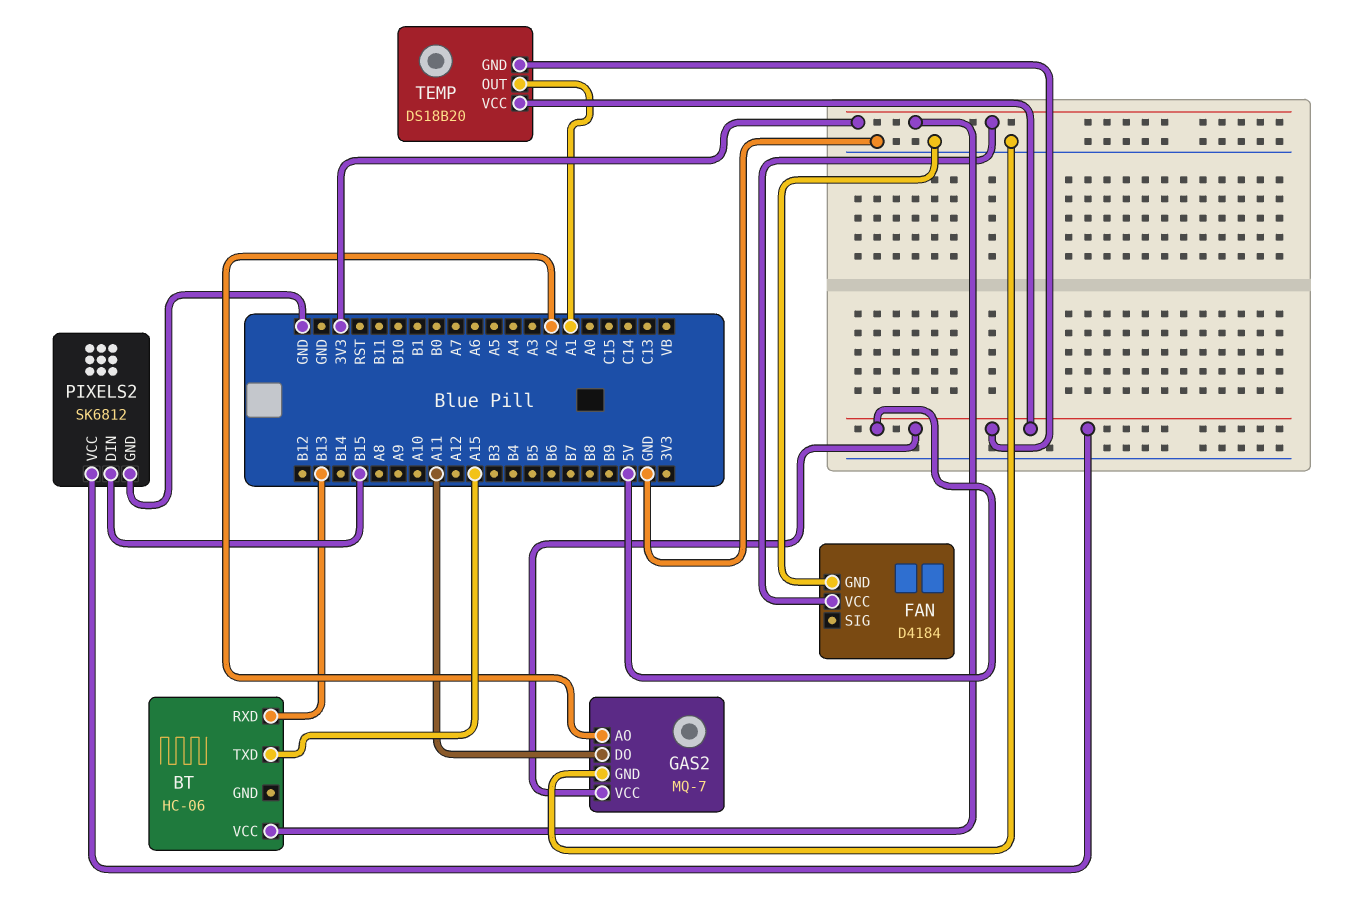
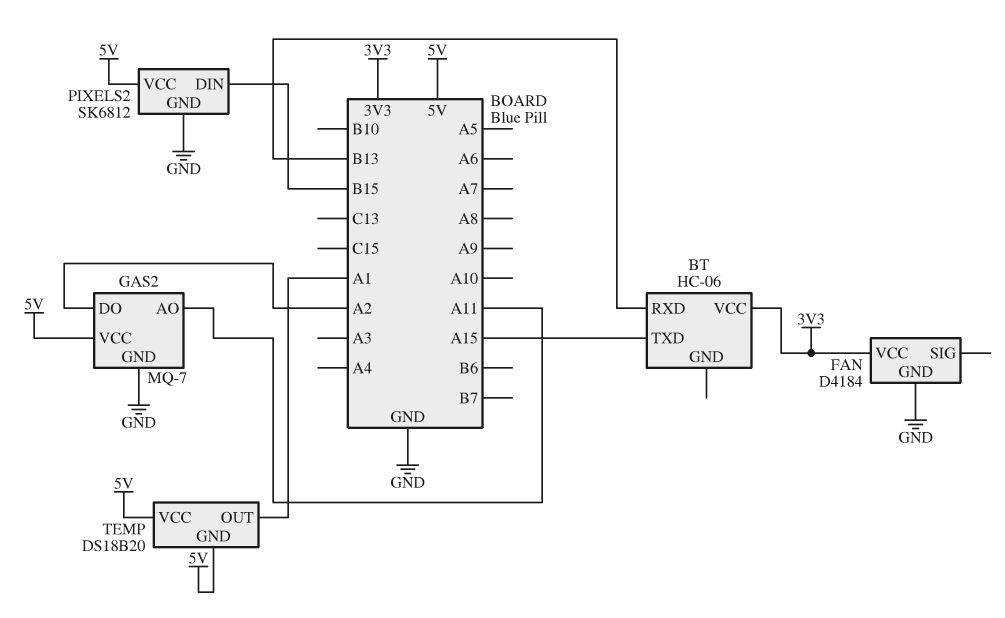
GAS2 pin AO: A2 -> A11
GAS2 pin DO: A11 -> A2

